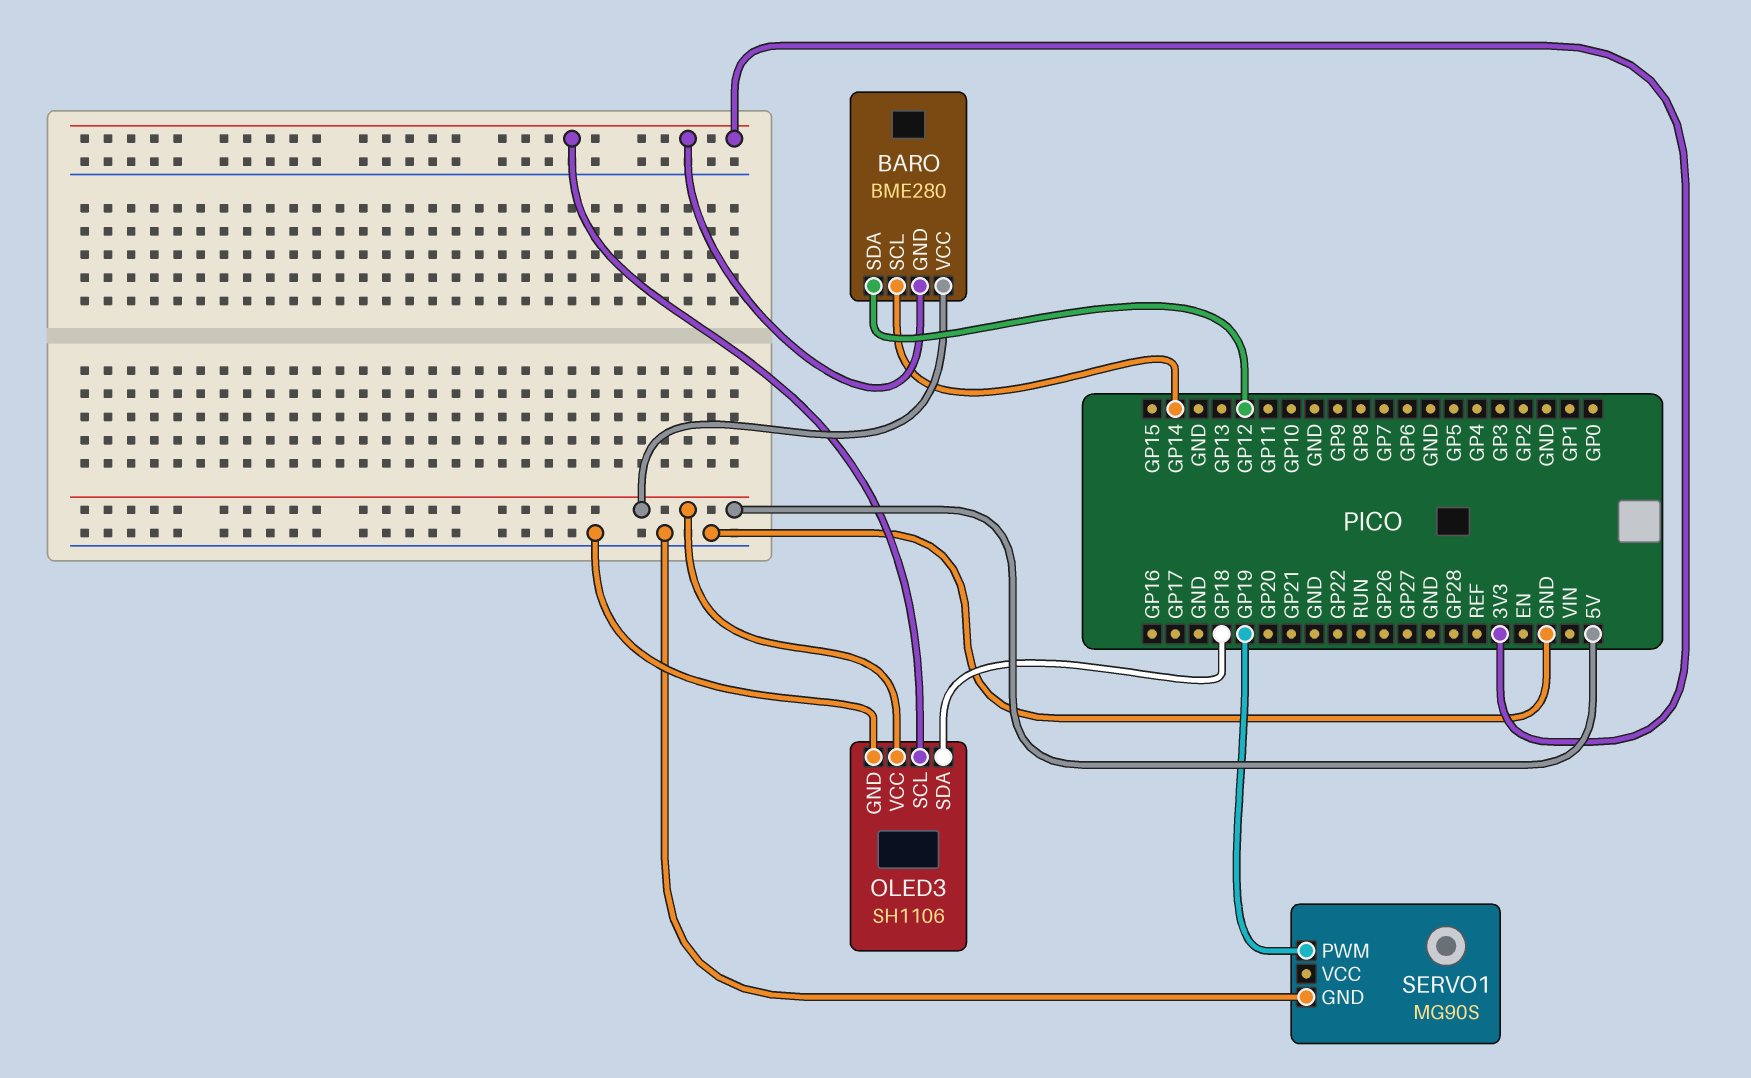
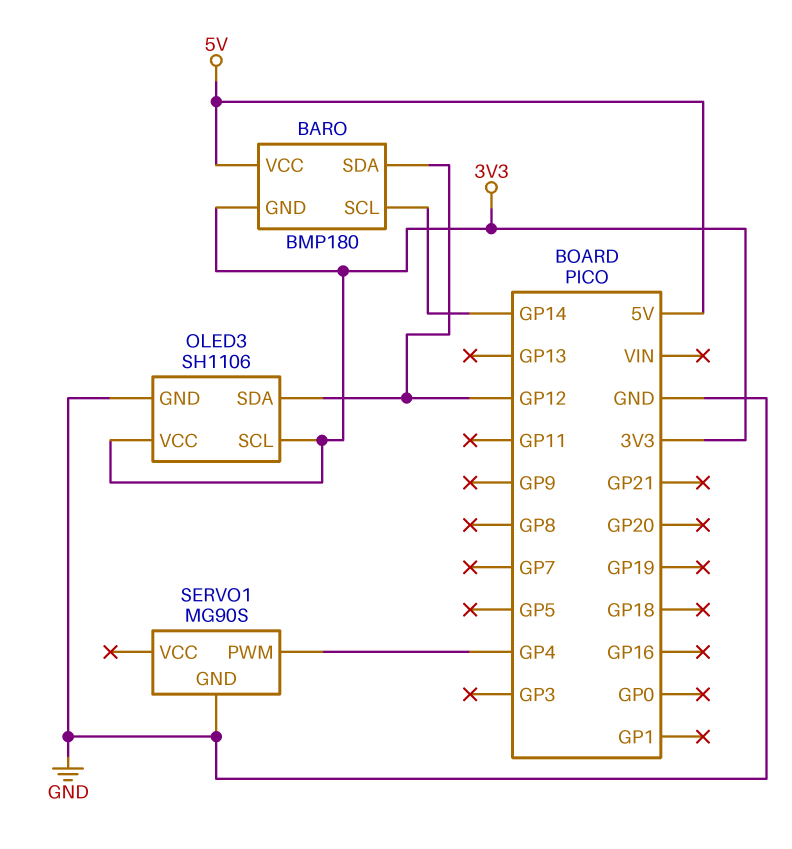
BARO: BME280 -> BMP180
OLED3 pin SDA: GP18 -> GP12
OLED3 pin VCC: 5V -> 3V3
SERVO1 pin PWM: GP19 -> GP4

